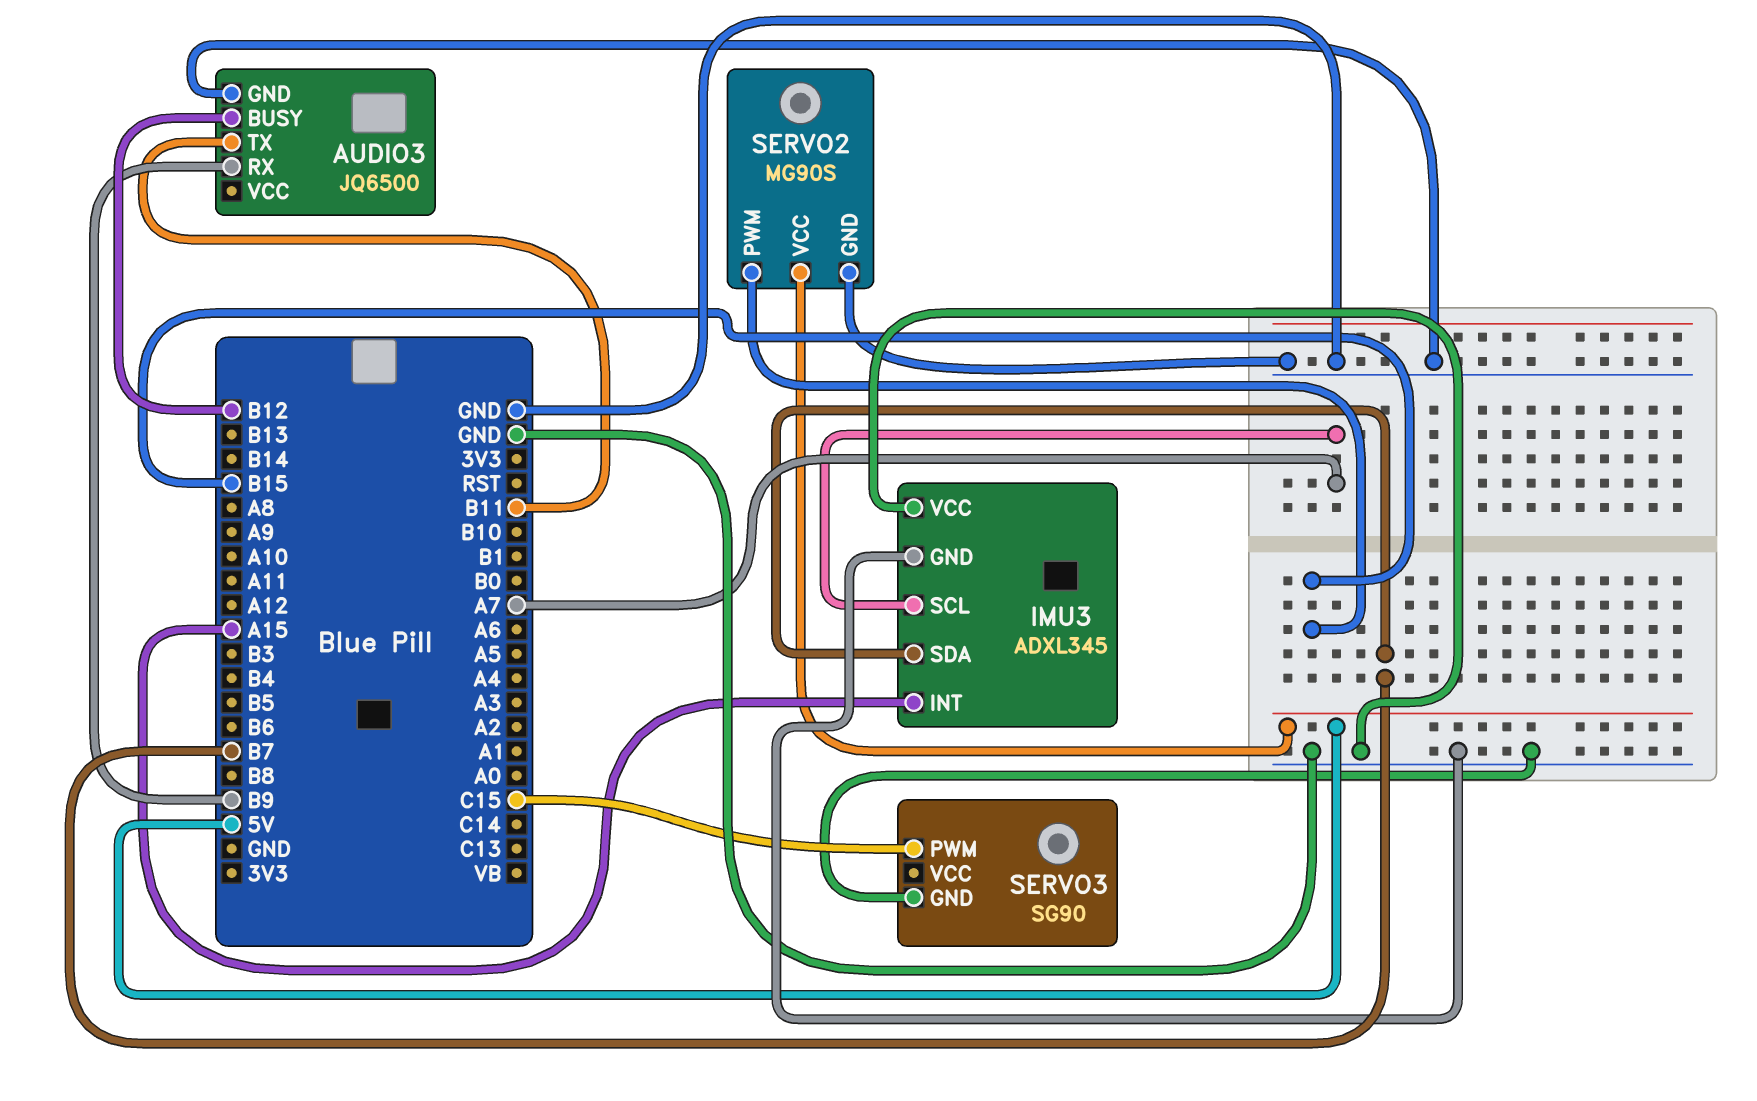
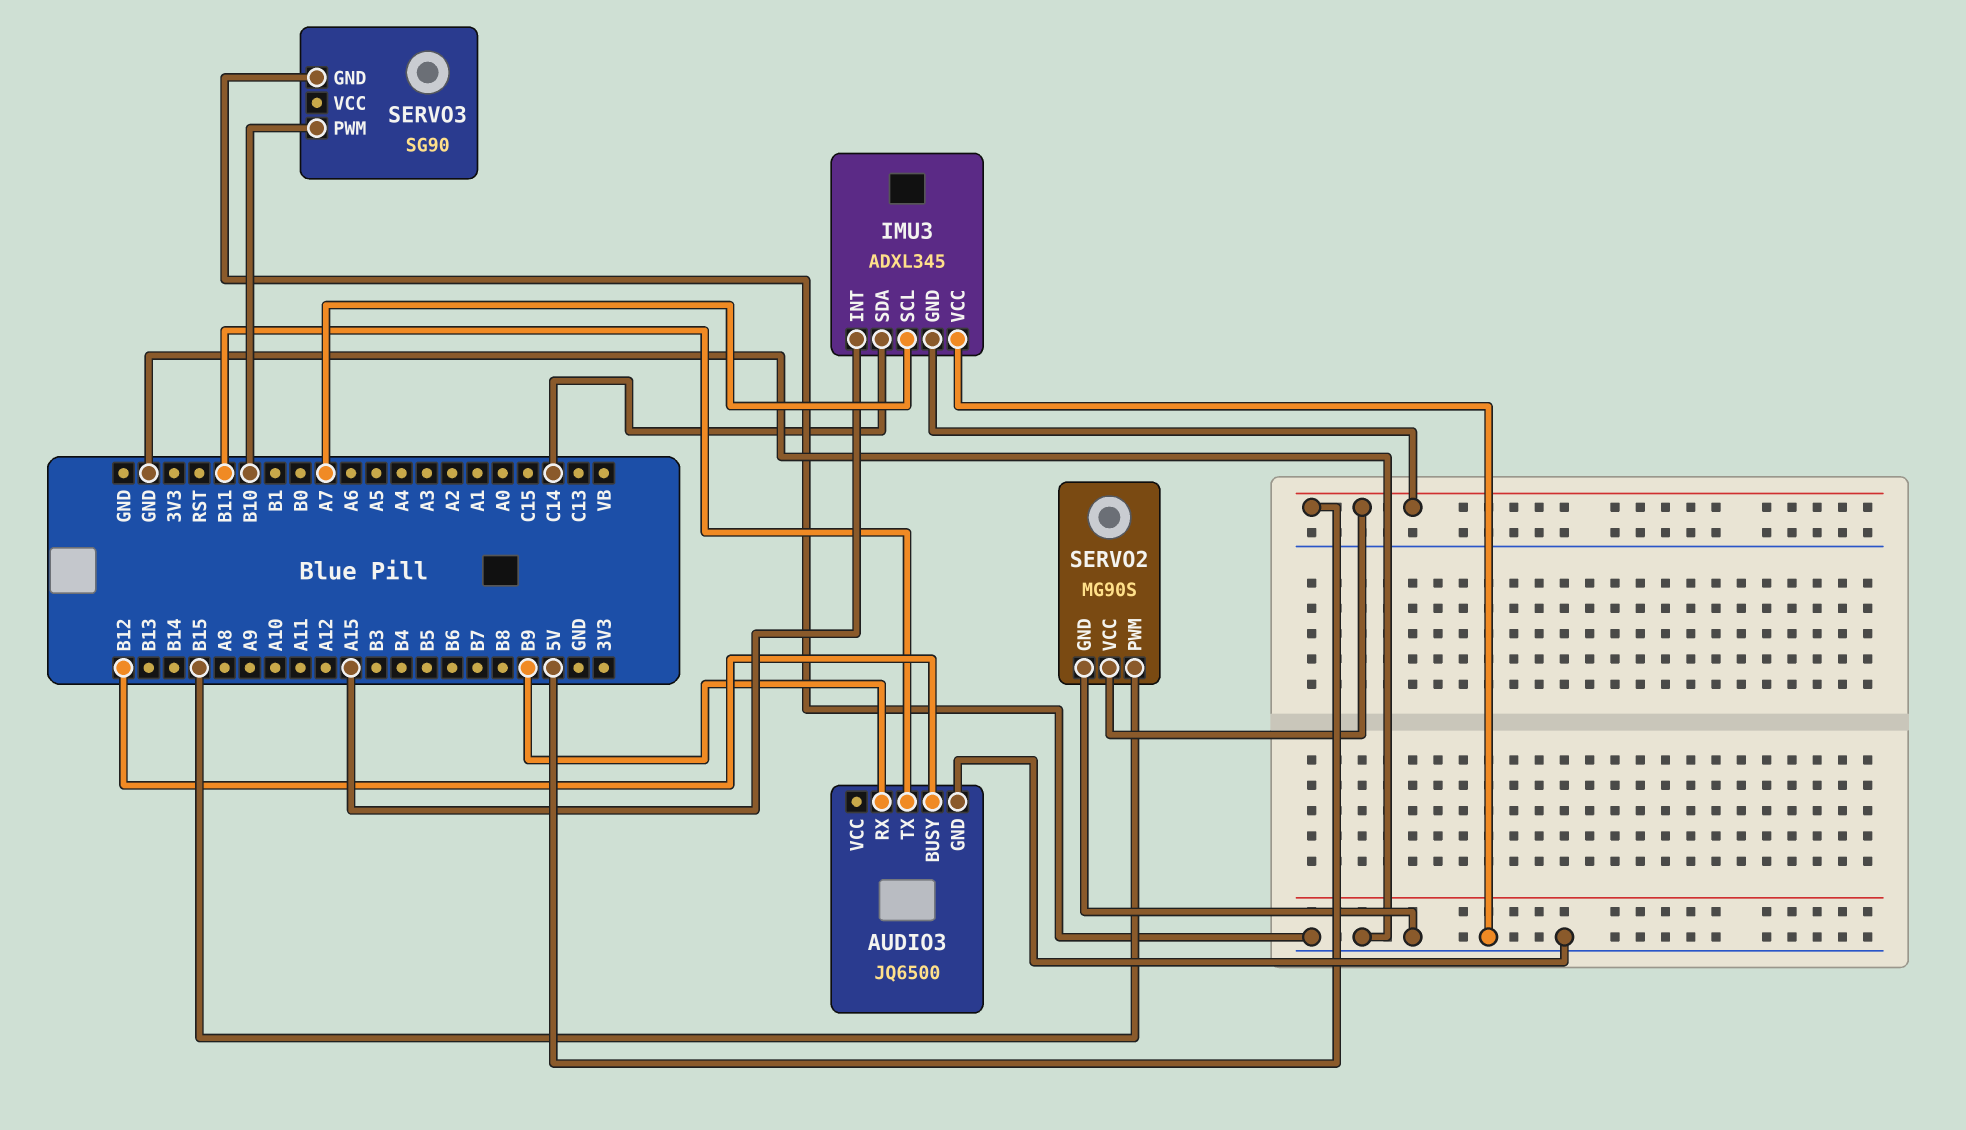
IMU3 pin GND: GND -> 5V
IMU3 pin SDA: B7 -> C14
SERVO3 pin PWM: C15 -> B10

